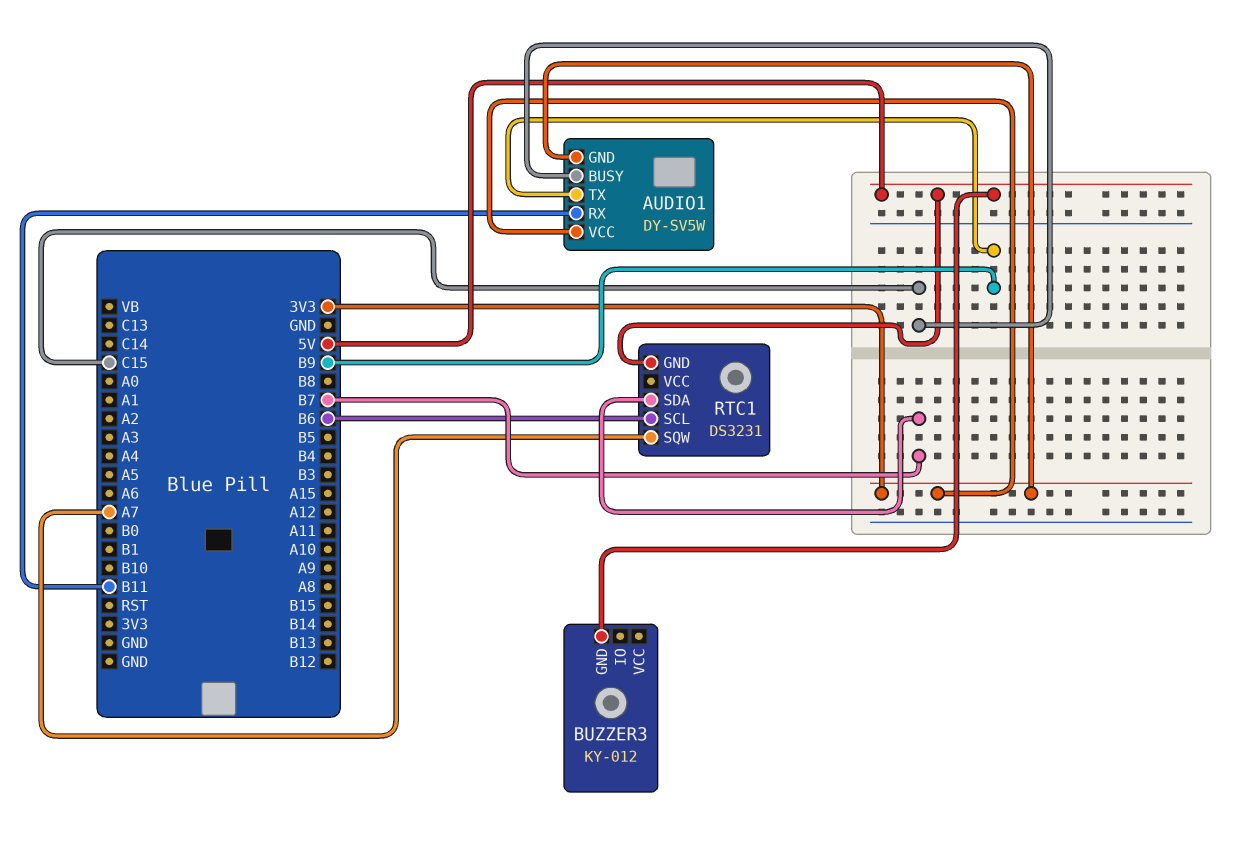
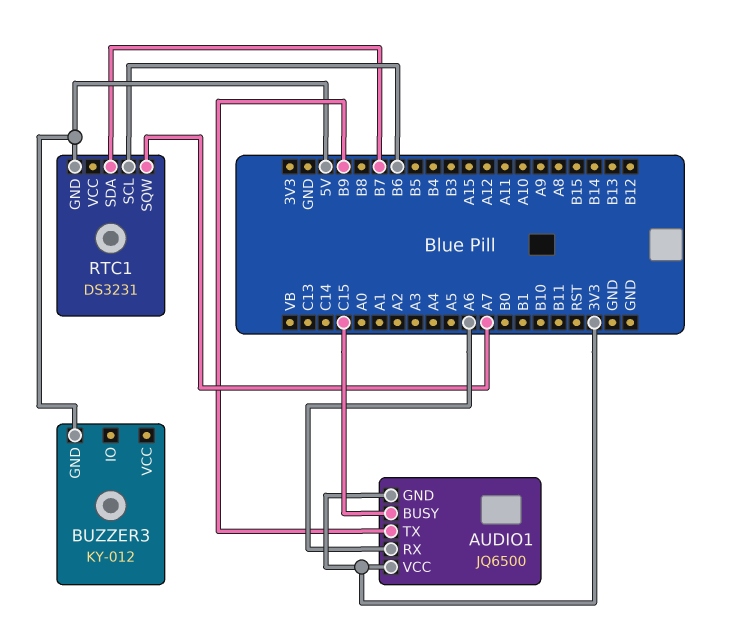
AUDIO1: DY-SV5W -> JQ6500
AUDIO1 pin RX: B11 -> A6

